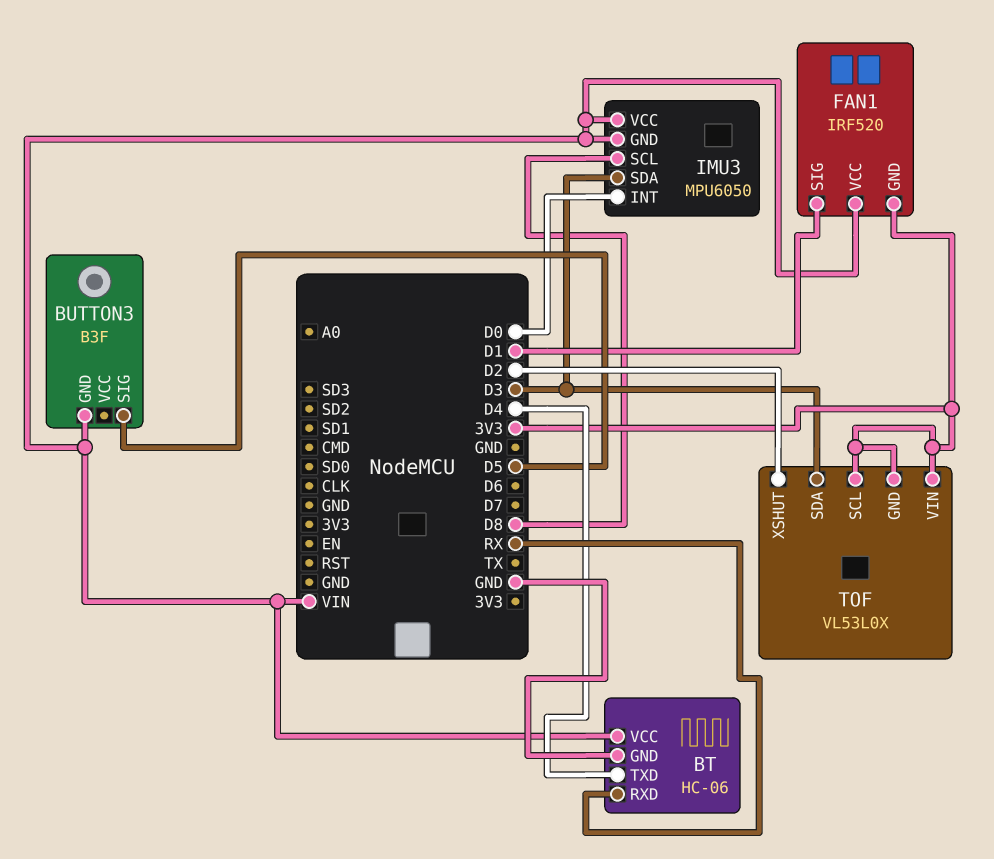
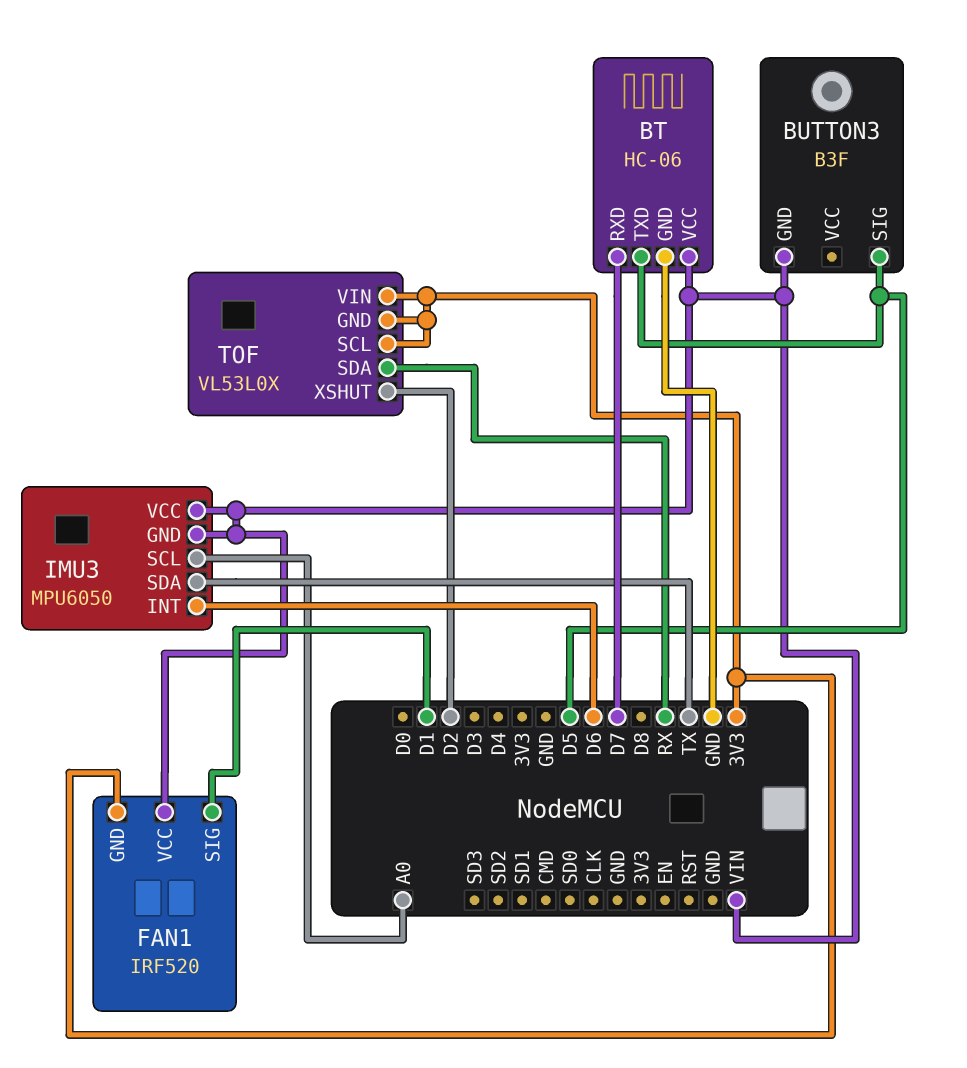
BT pin RXD: RX -> D7
BT pin TXD: D4 -> D5
IMU3 pin INT: D0 -> D6
IMU3 pin SCL: D8 -> A0
IMU3 pin SDA: D3 -> TX
TOF pin SDA: D3 -> RX

